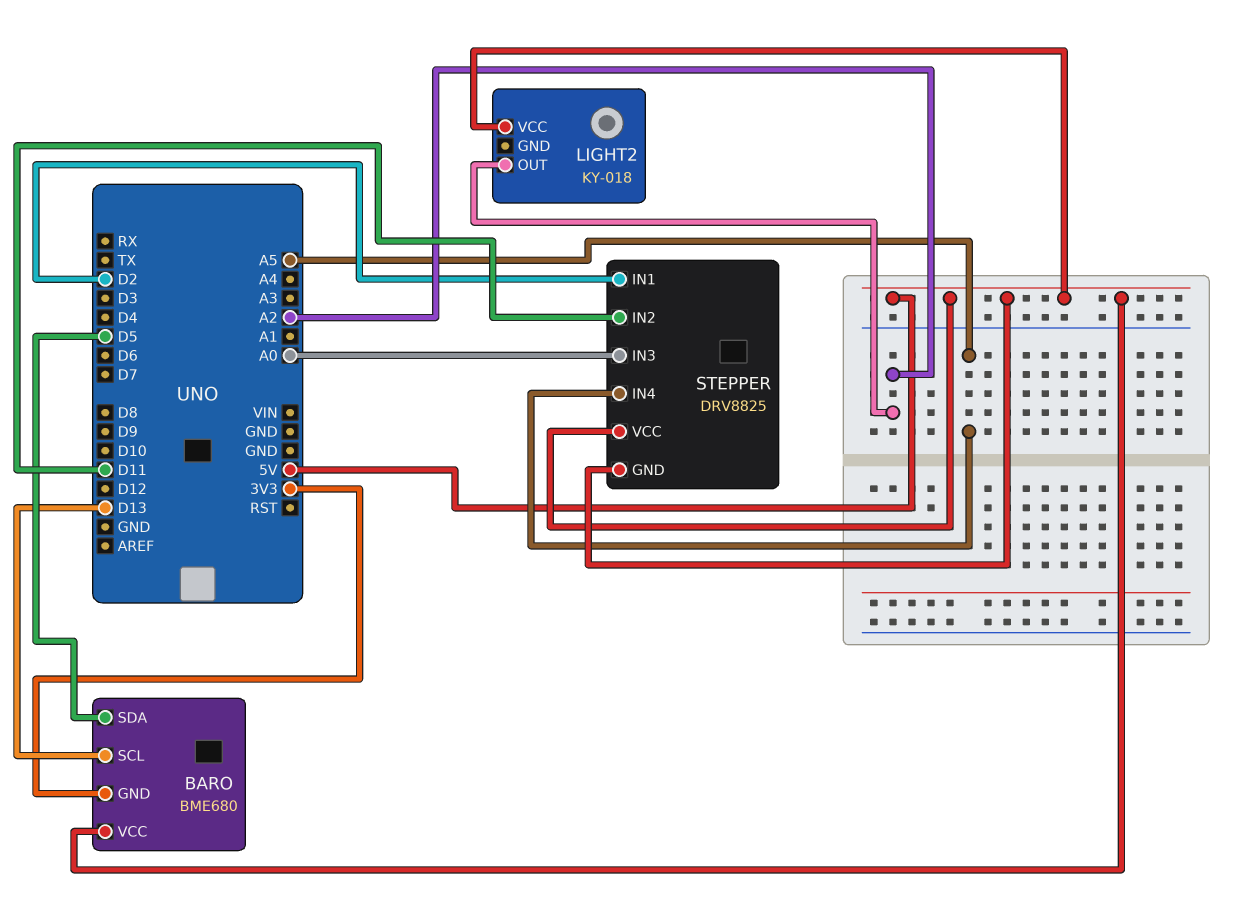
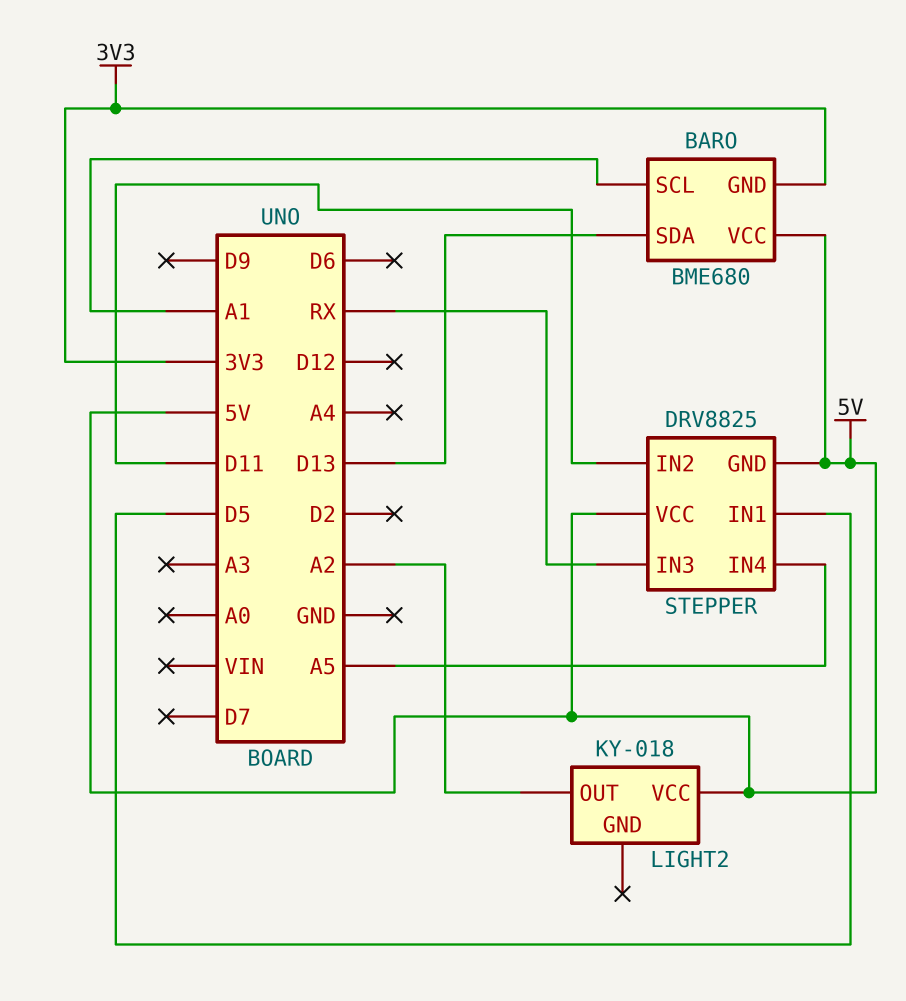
BARO pin SCL: D13 -> A1
BARO pin SDA: D5 -> D13
STEPPER pin IN1: D2 -> D5
STEPPER pin IN3: A0 -> RX

